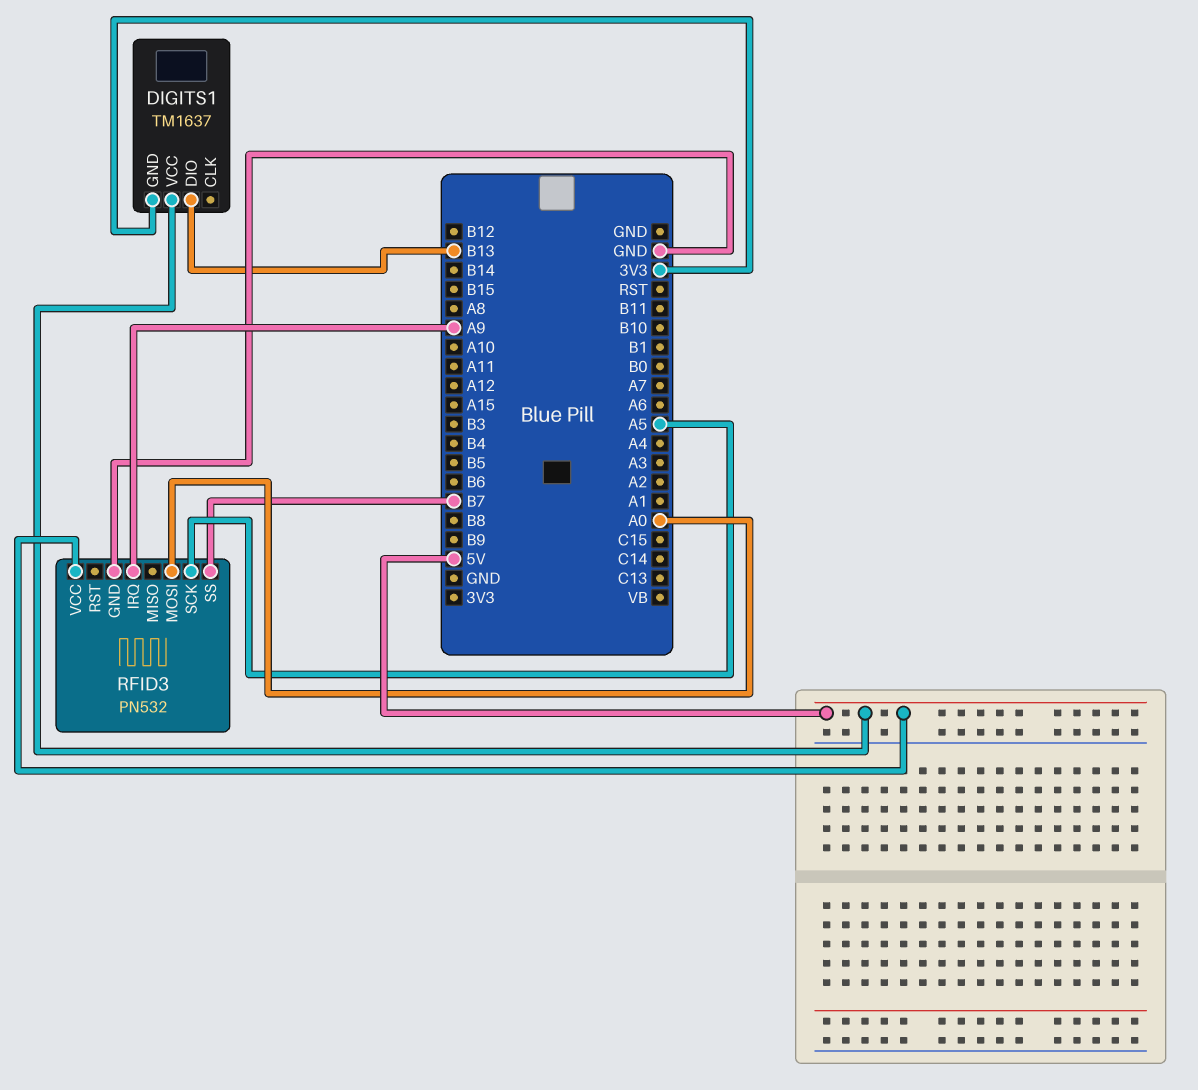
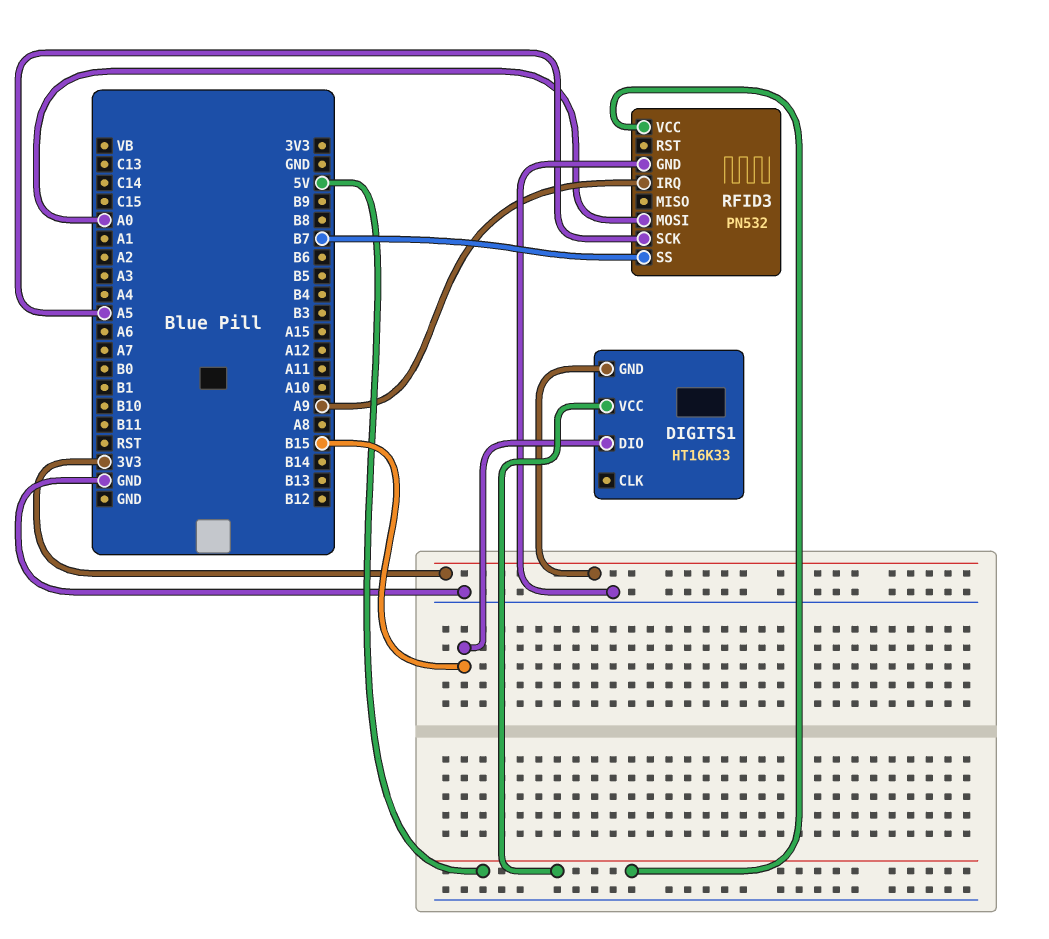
DIGITS1: TM1637 -> HT16K33
DIGITS1 pin DIO: B13 -> B15

